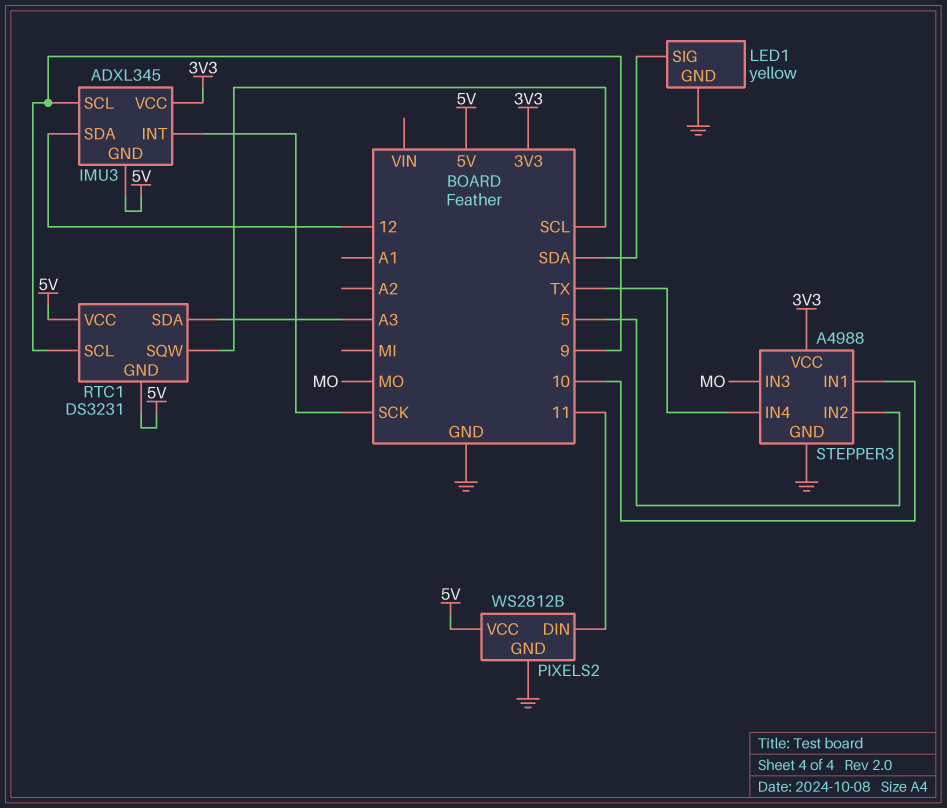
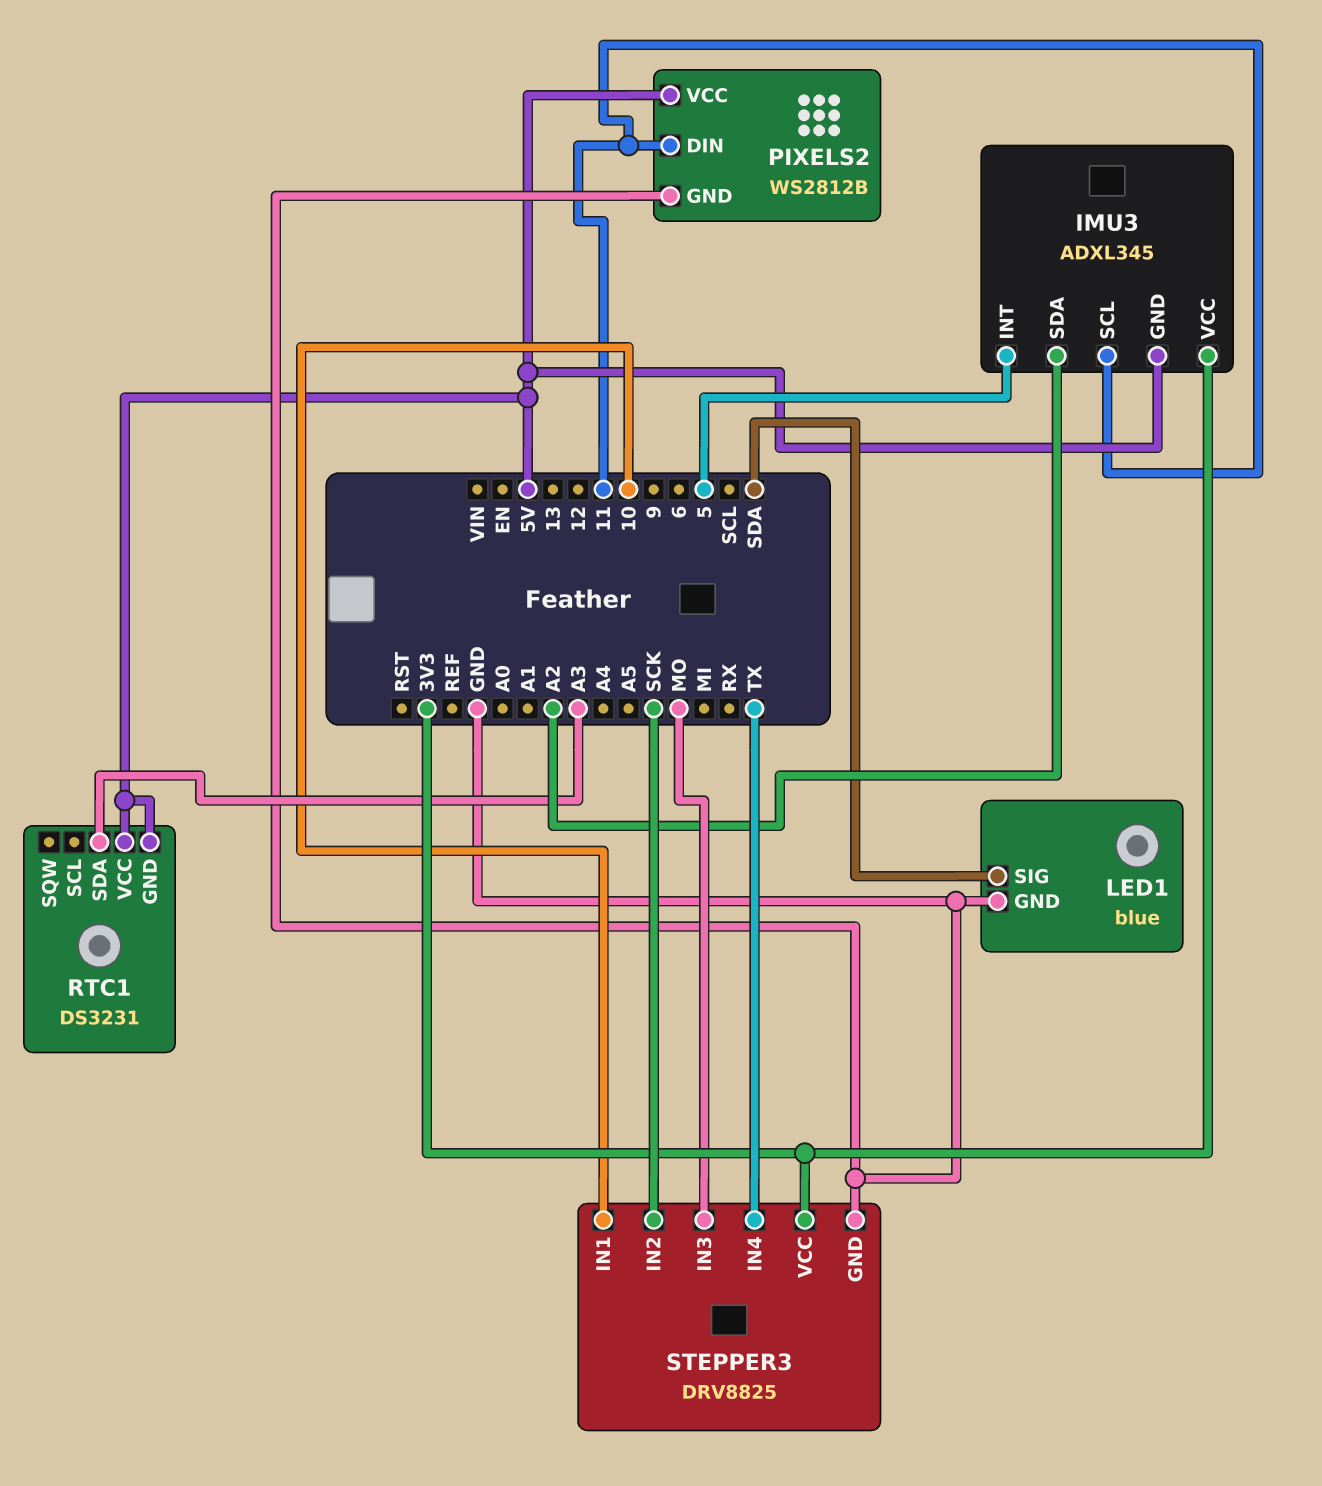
IMU3 pin INT: SCK -> 5
IMU3 pin SCL: 9 -> 11
IMU3 pin SDA: 12 -> A2
LED1: yellow -> blue
RTC1 pin SCL: 9 -> none
RTC1 pin SQW: SCL -> none
STEPPER3: A4988 -> DRV8825
STEPPER3 pin IN2: 5 -> SCK

